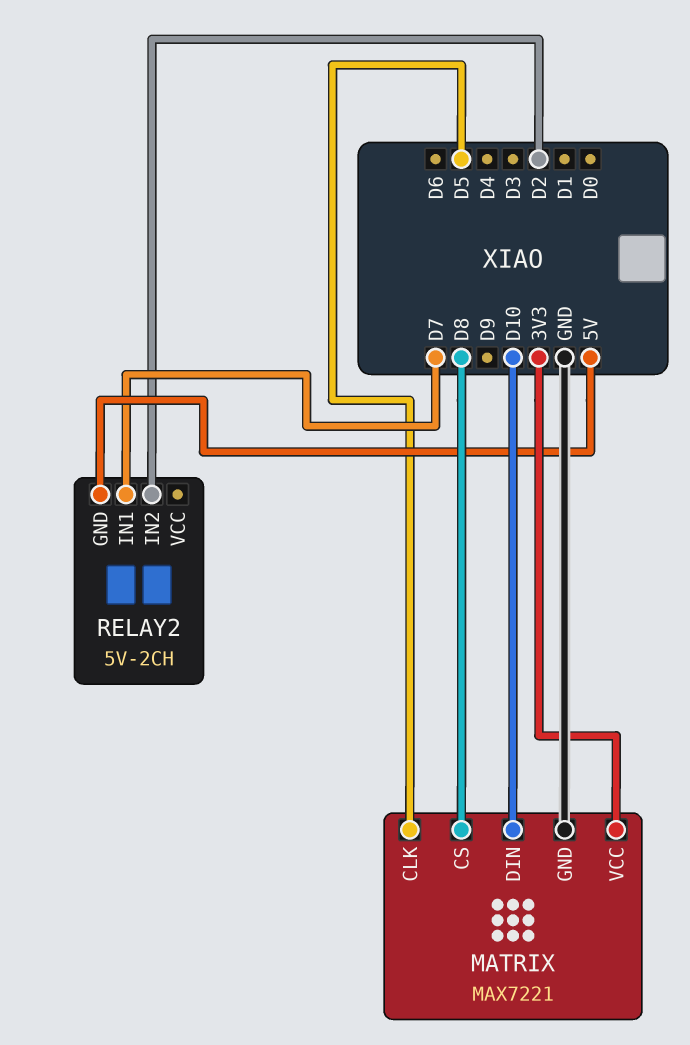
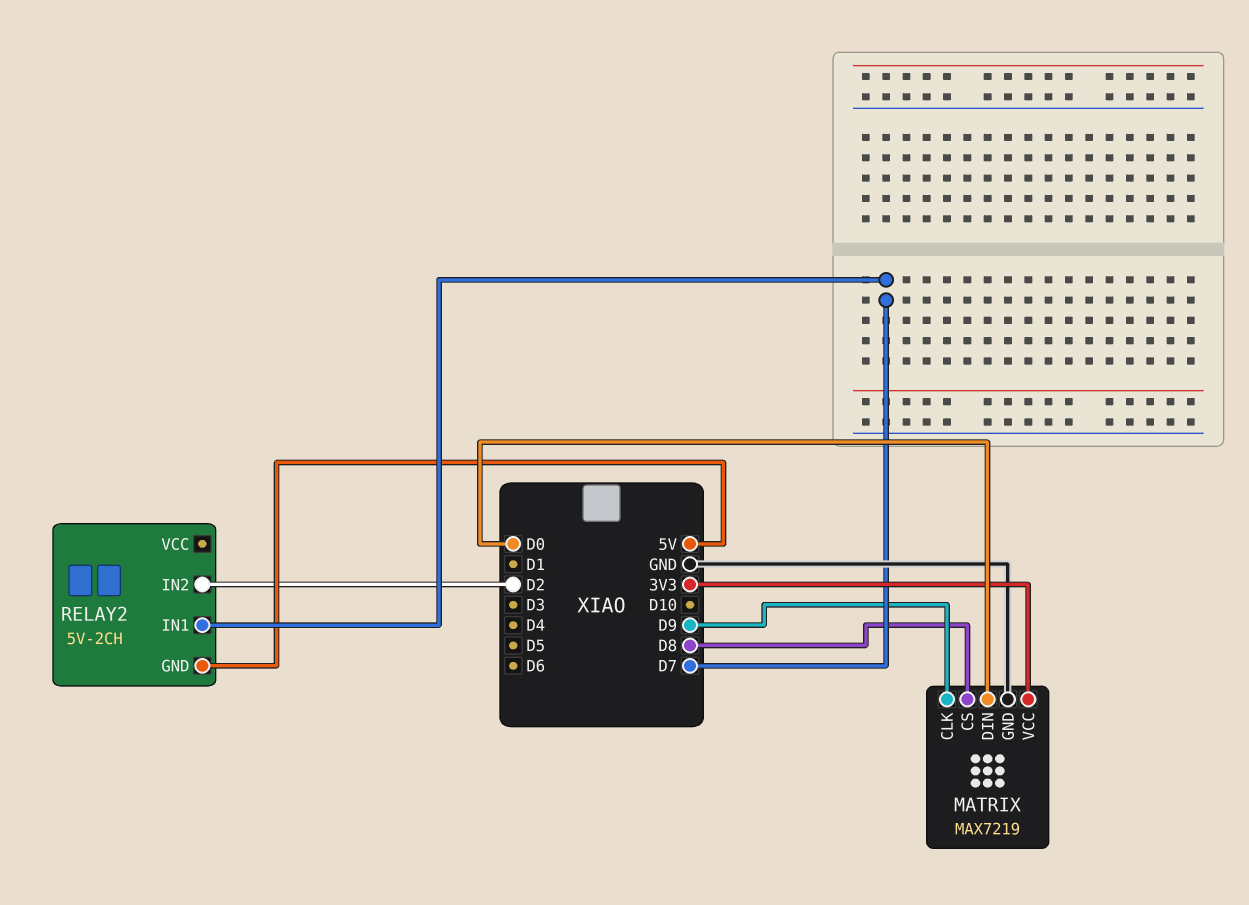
MATRIX: MAX7221 -> MAX7219
MATRIX pin CLK: D5 -> D9
MATRIX pin DIN: D10 -> D0

